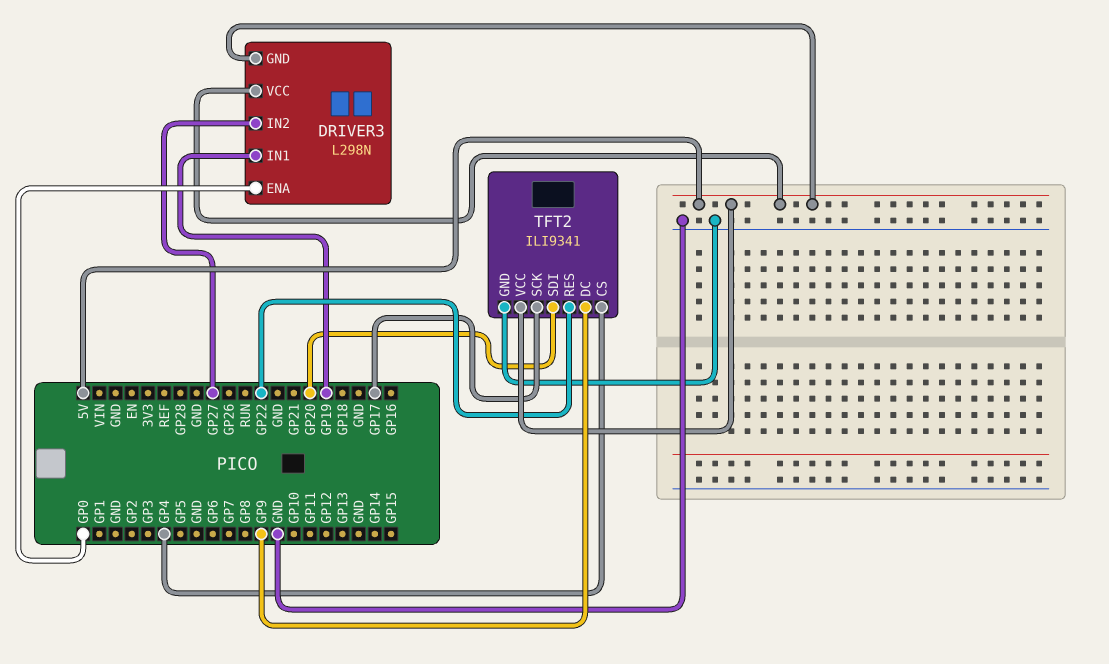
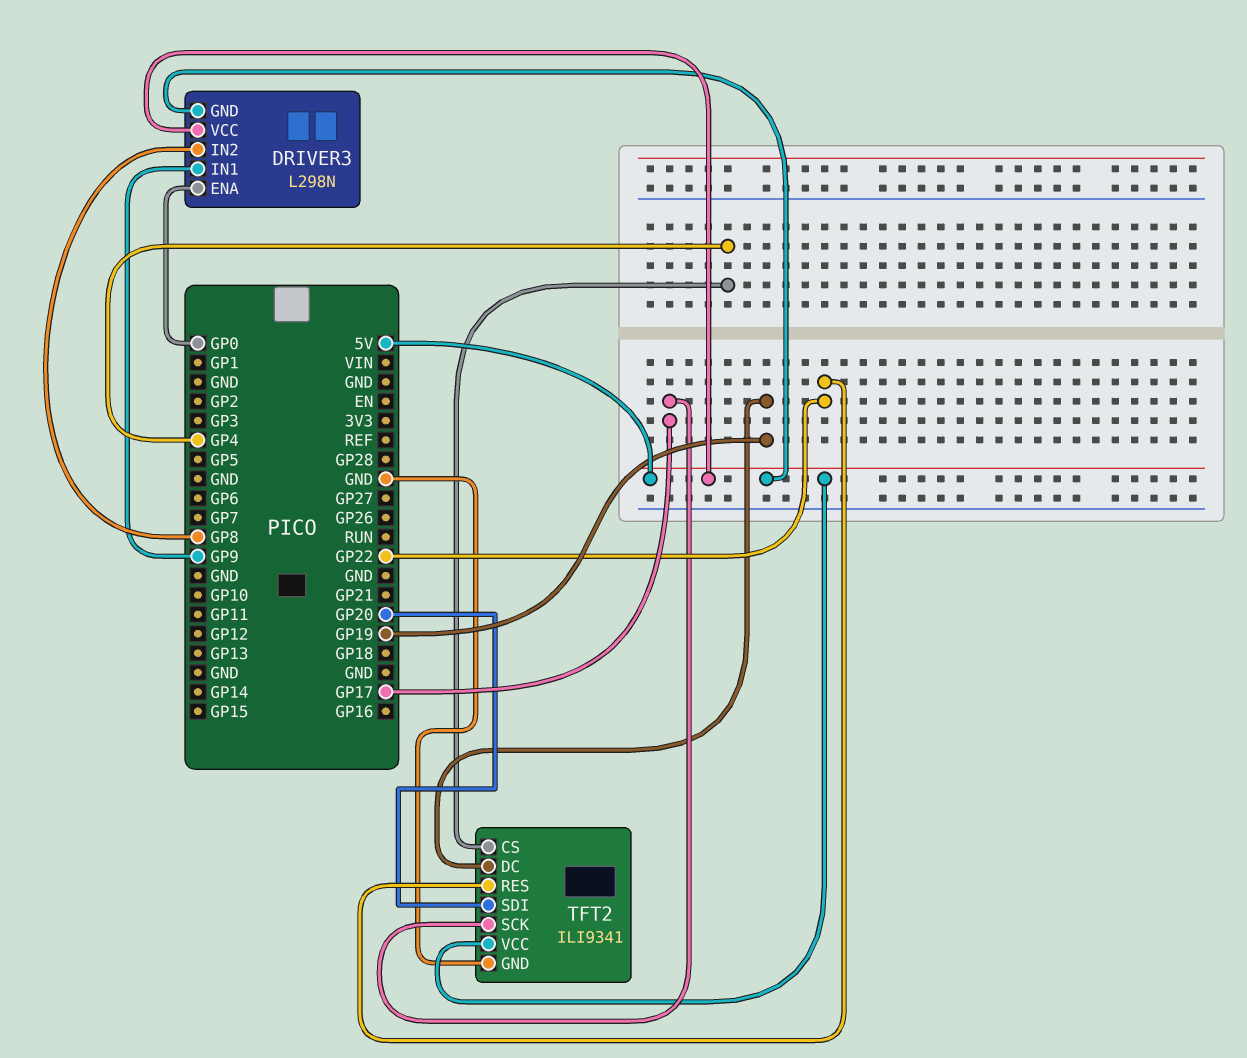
DRIVER3 pin IN1: GP19 -> GP9
DRIVER3 pin IN2: GP27 -> GP8
TFT2 pin DC: GP9 -> GP19

